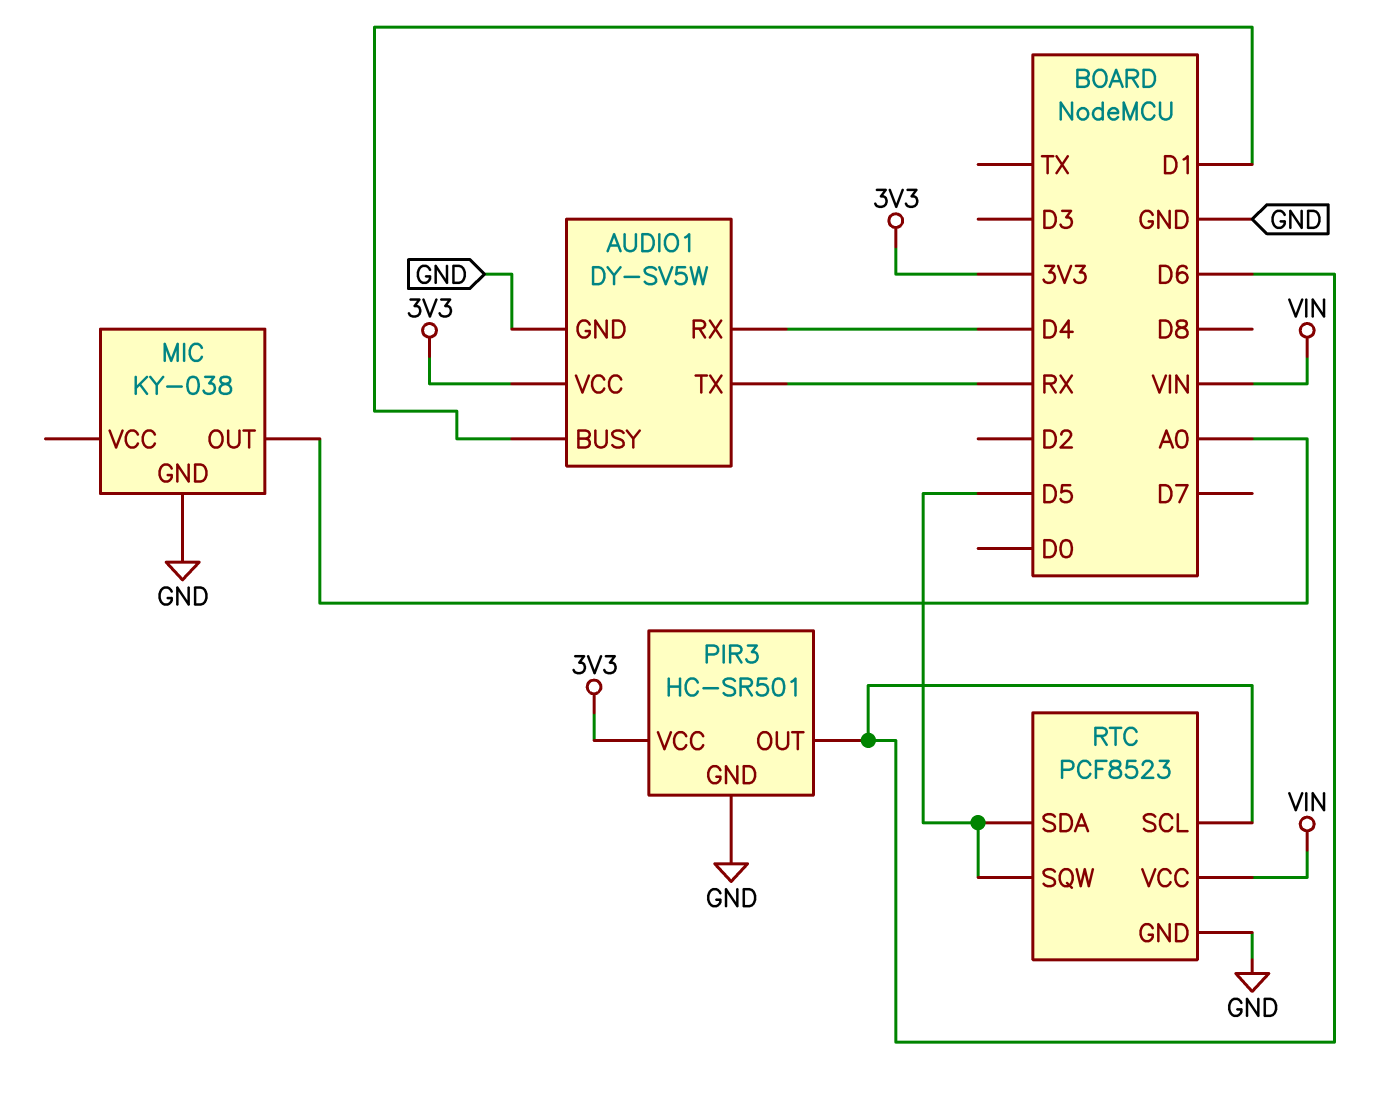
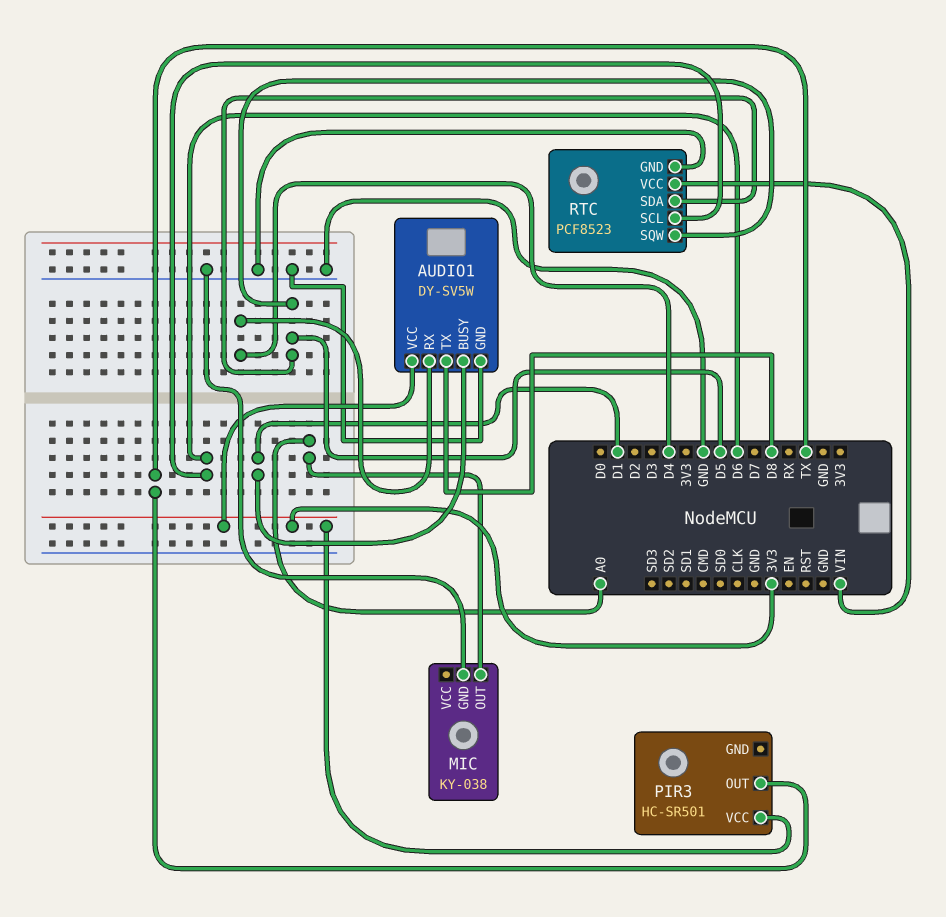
AUDIO1 pin TX: RX -> D8
PIR3 pin GND: GND -> none
PIR3 pin OUT: D6 -> TX

